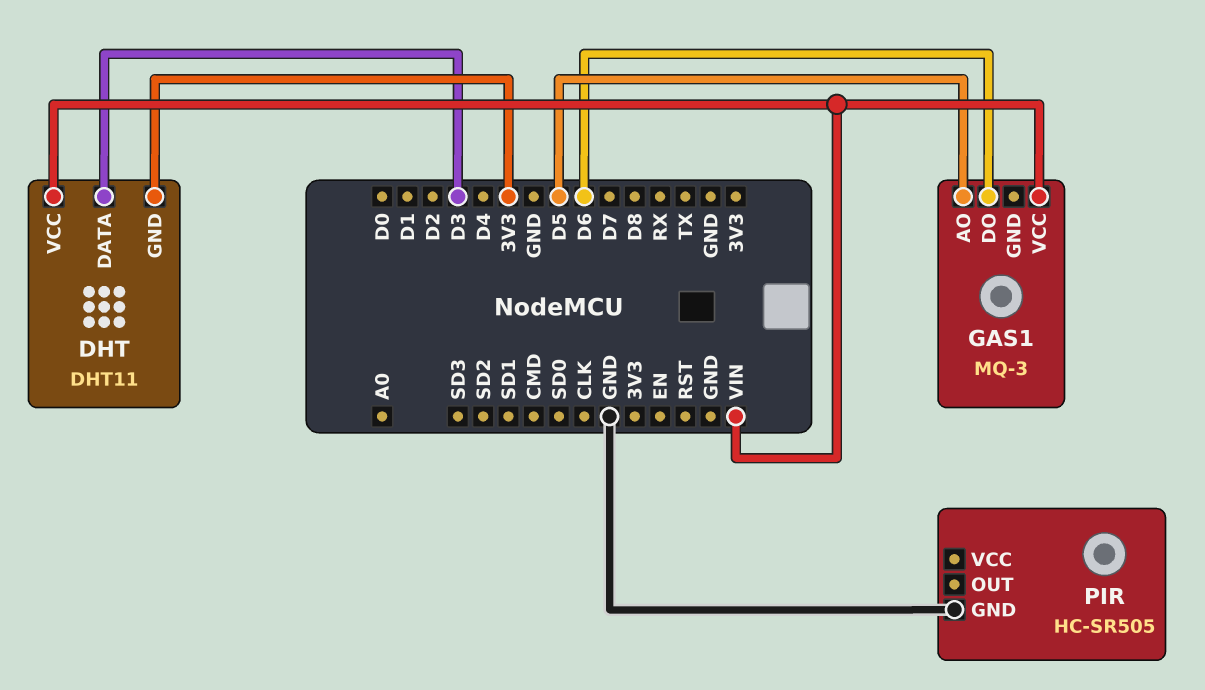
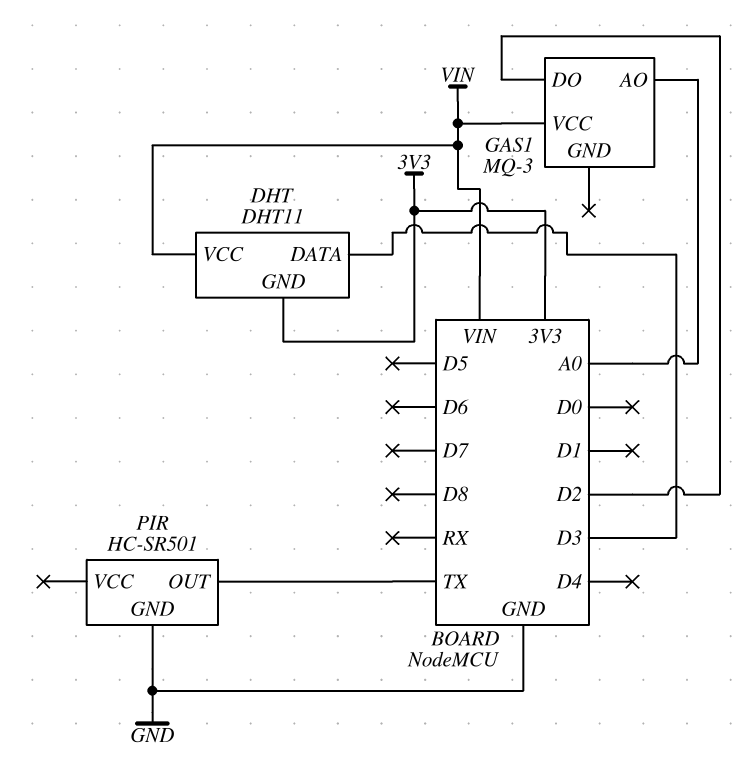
GAS1 pin AO: D5 -> A0
GAS1 pin DO: D6 -> D2
PIR: HC-SR505 -> HC-SR501
PIR pin OUT: none -> TX

